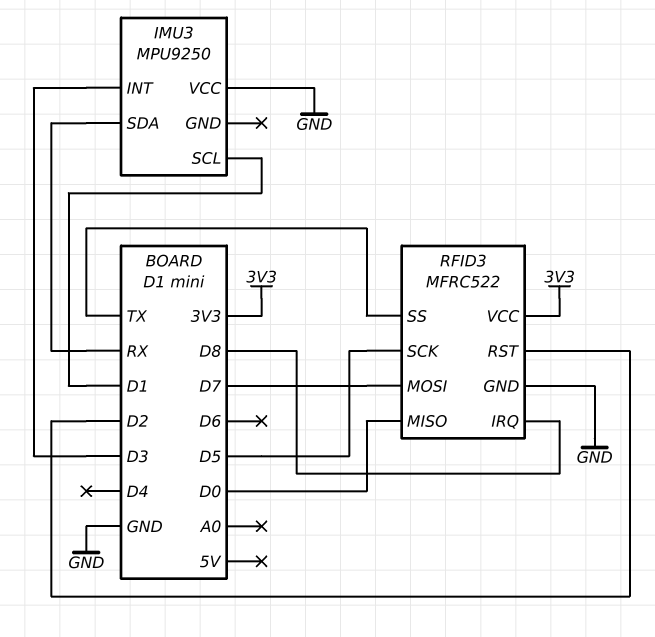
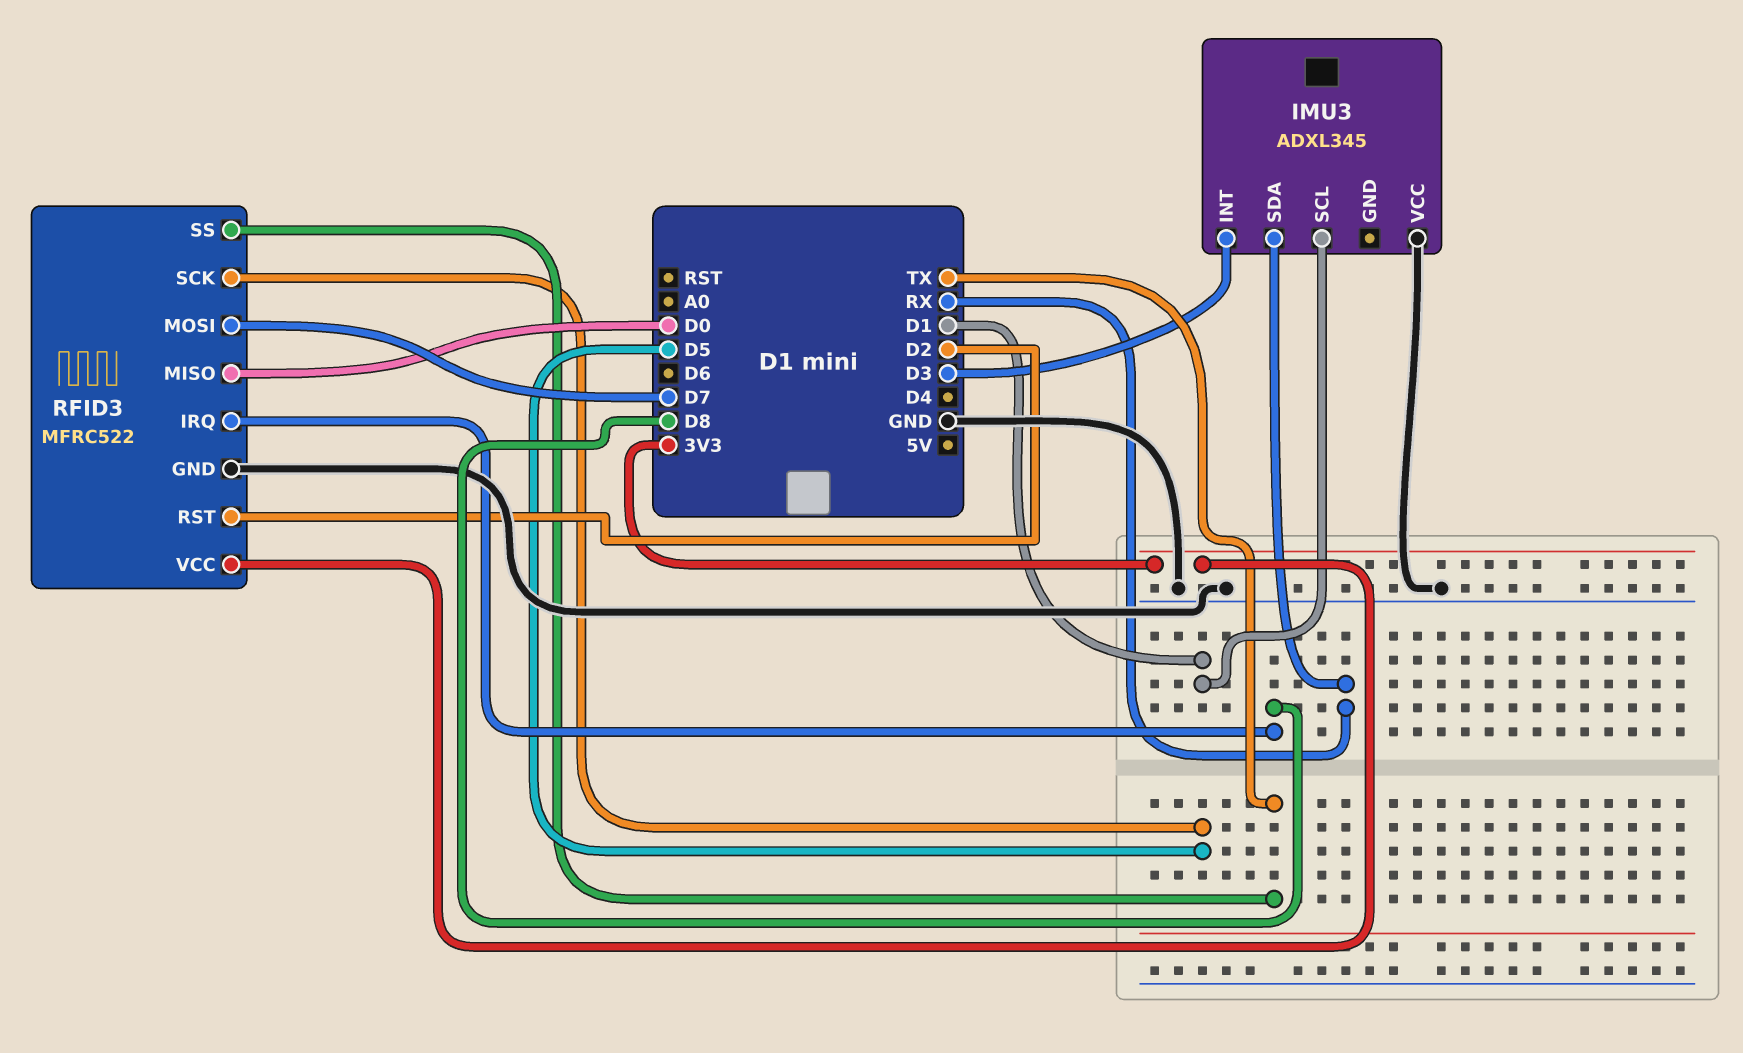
IMU3: MPU9250 -> ADXL345

